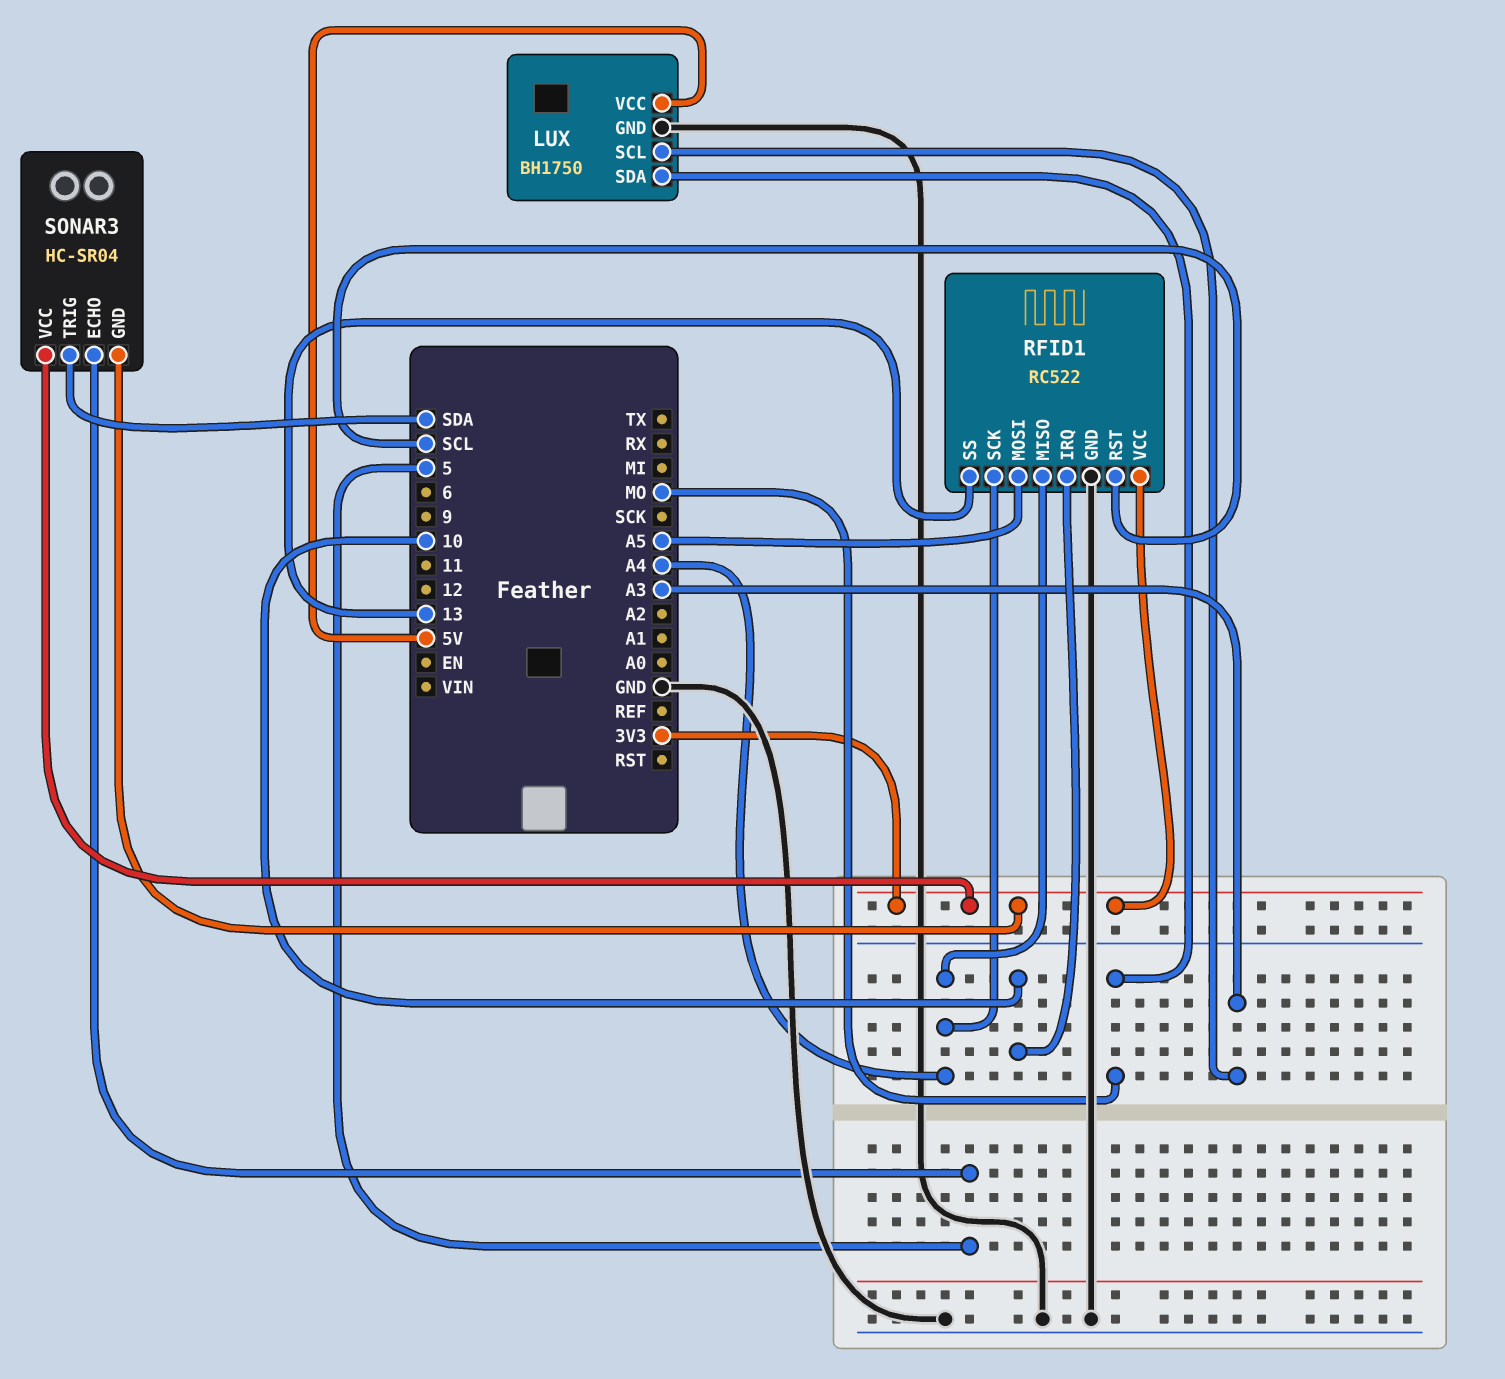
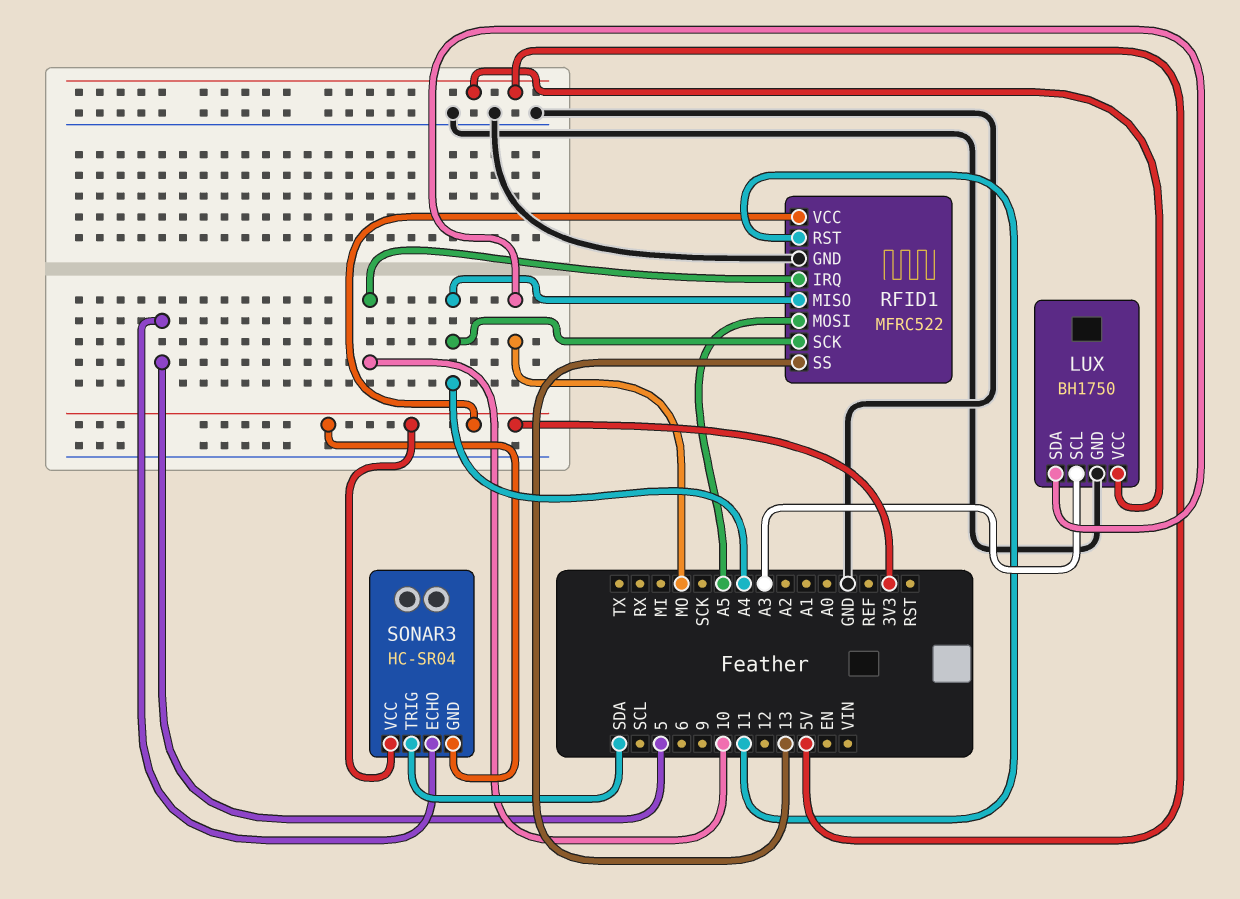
RFID1: RC522 -> MFRC522
RFID1 pin RST: SCL -> 11

